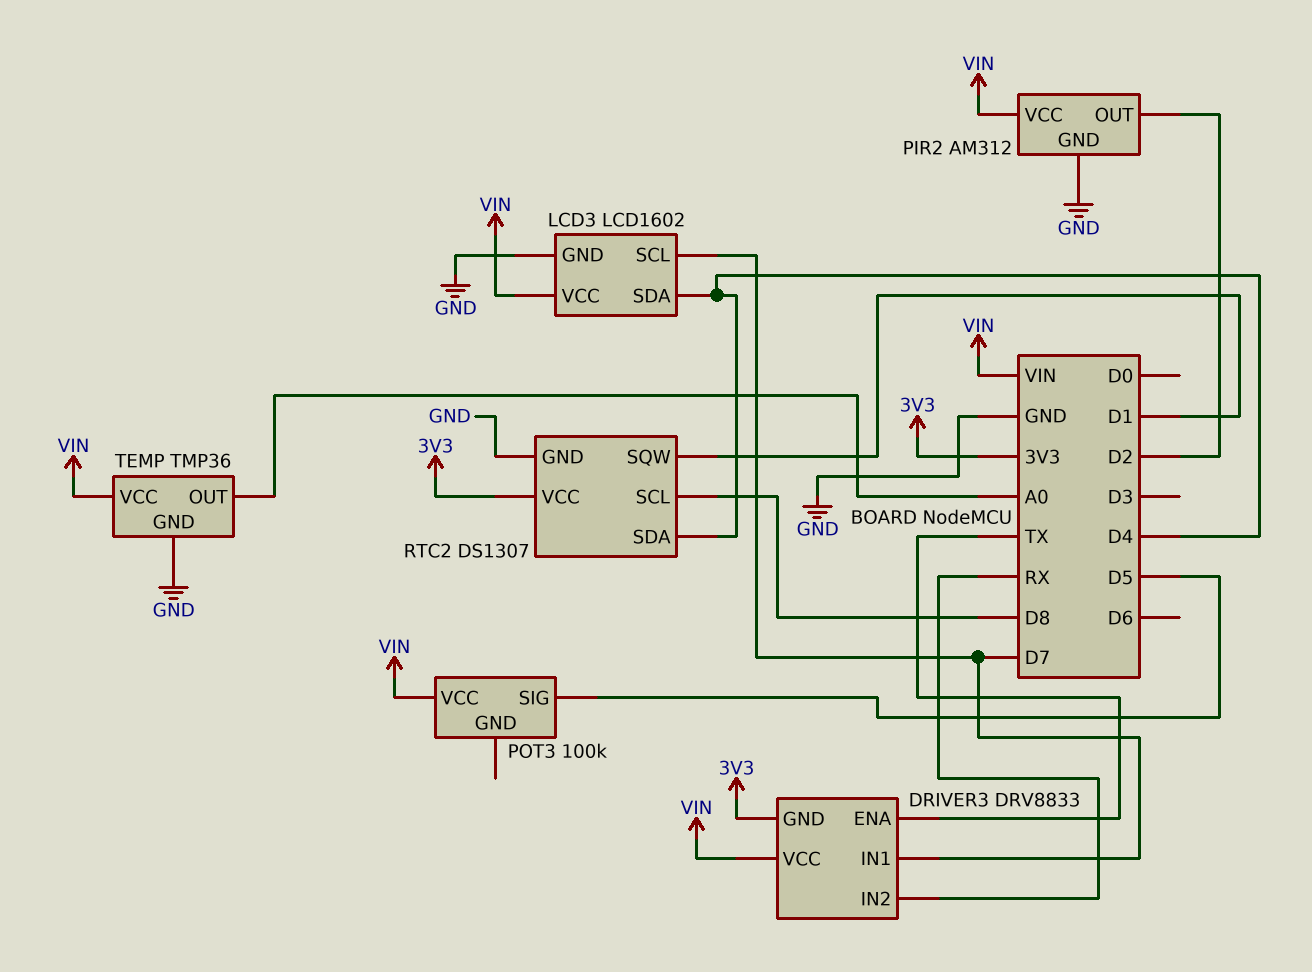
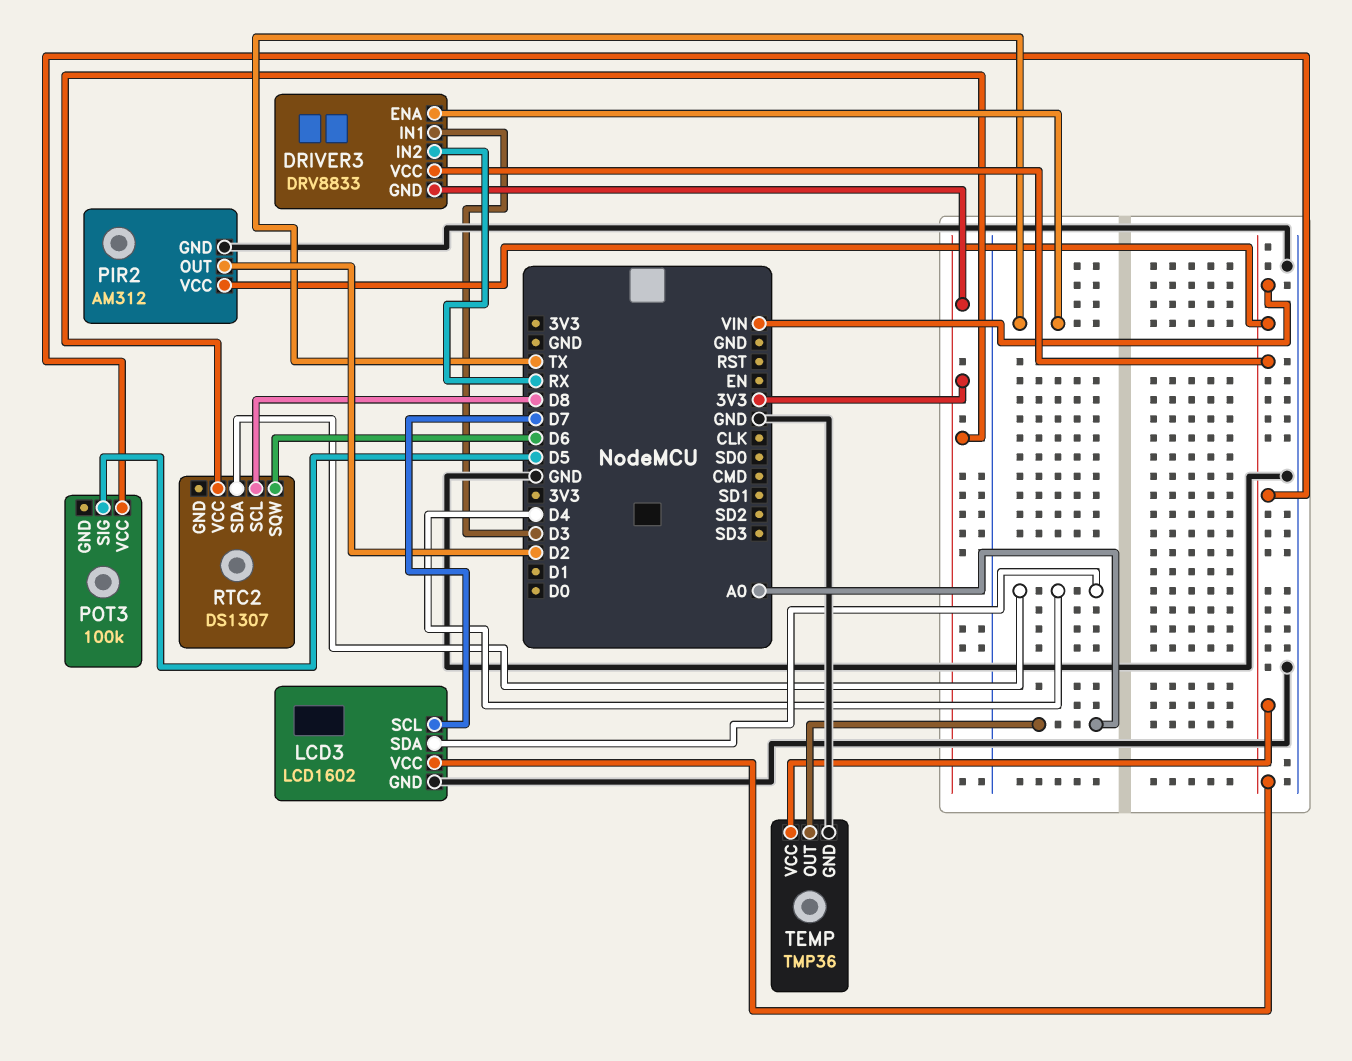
DRIVER3 pin IN1: D7 -> D3
RTC2 pin GND: GND -> none
RTC2 pin SQW: D1 -> D6

